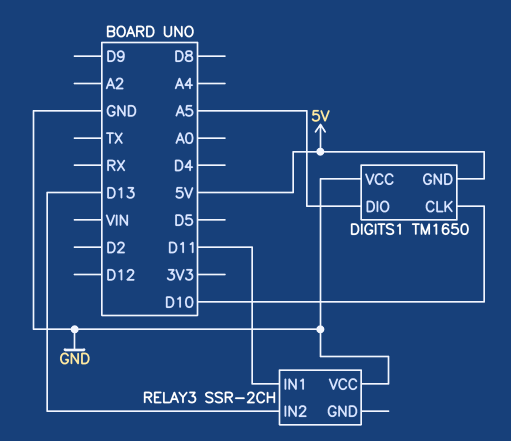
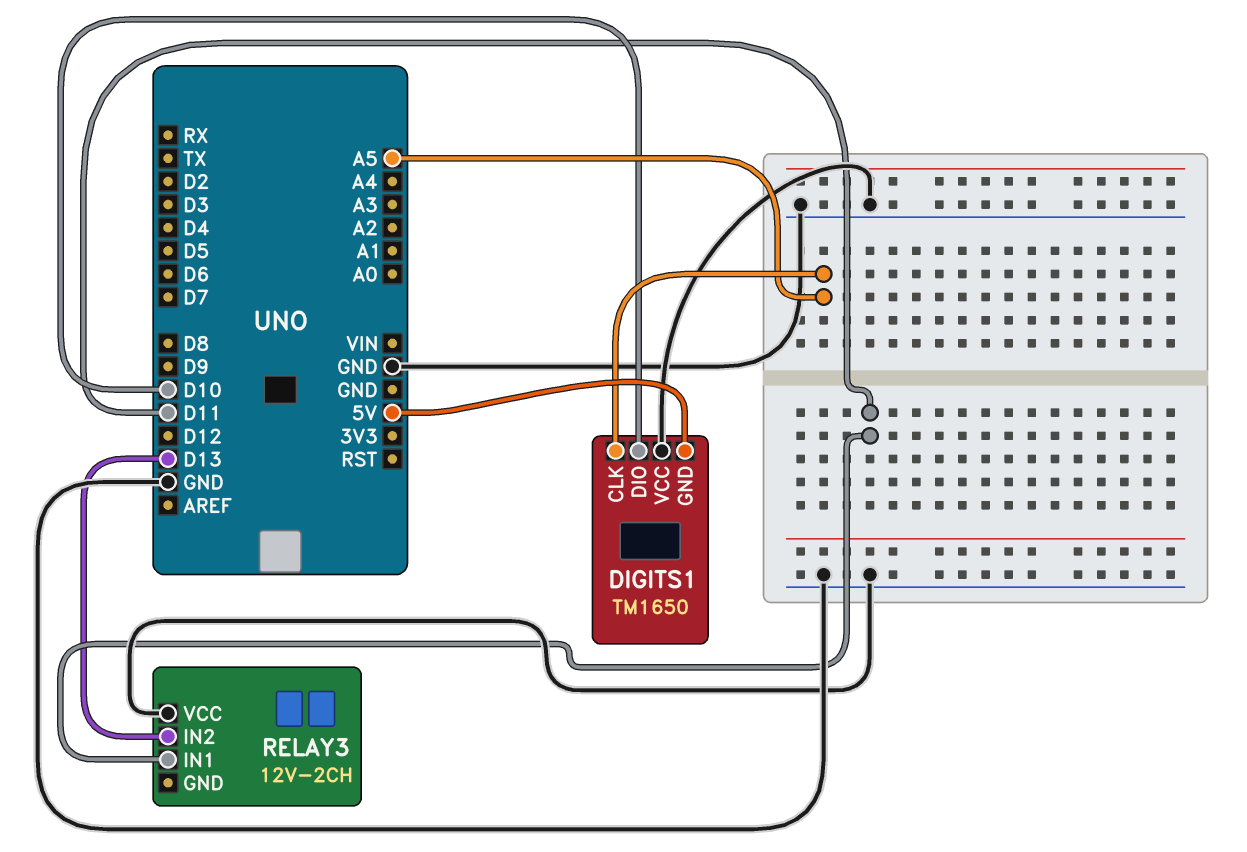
DIGITS1 pin CLK: D10 -> A5
DIGITS1 pin DIO: A5 -> D10
RELAY3: SSR-2CH -> 12V-2CH

